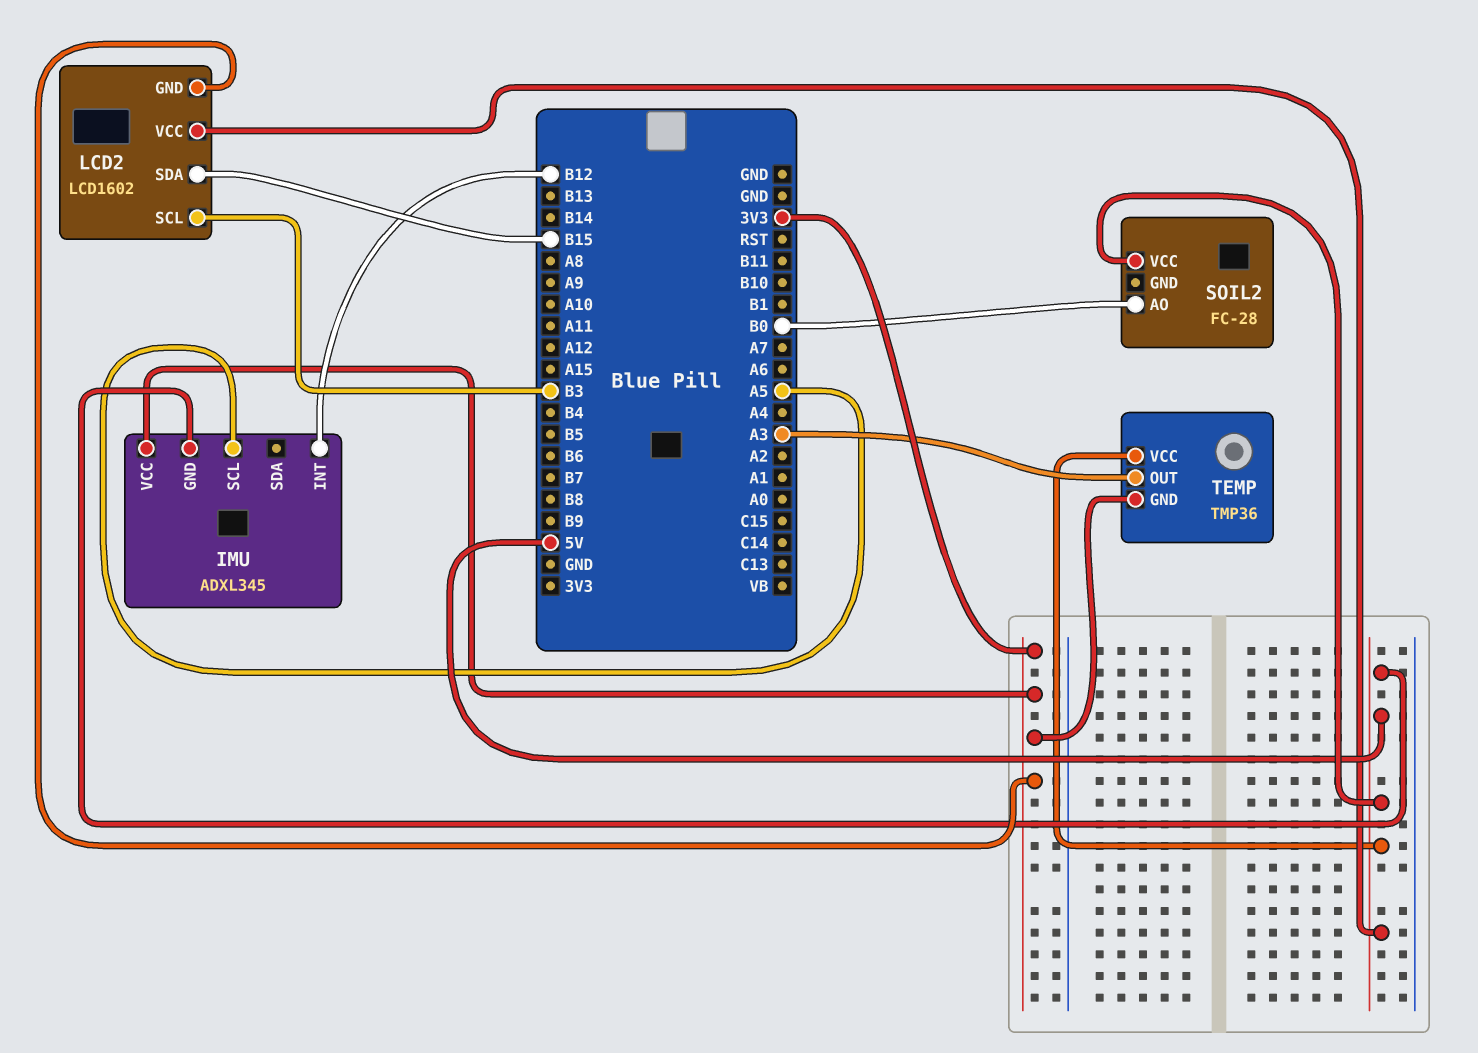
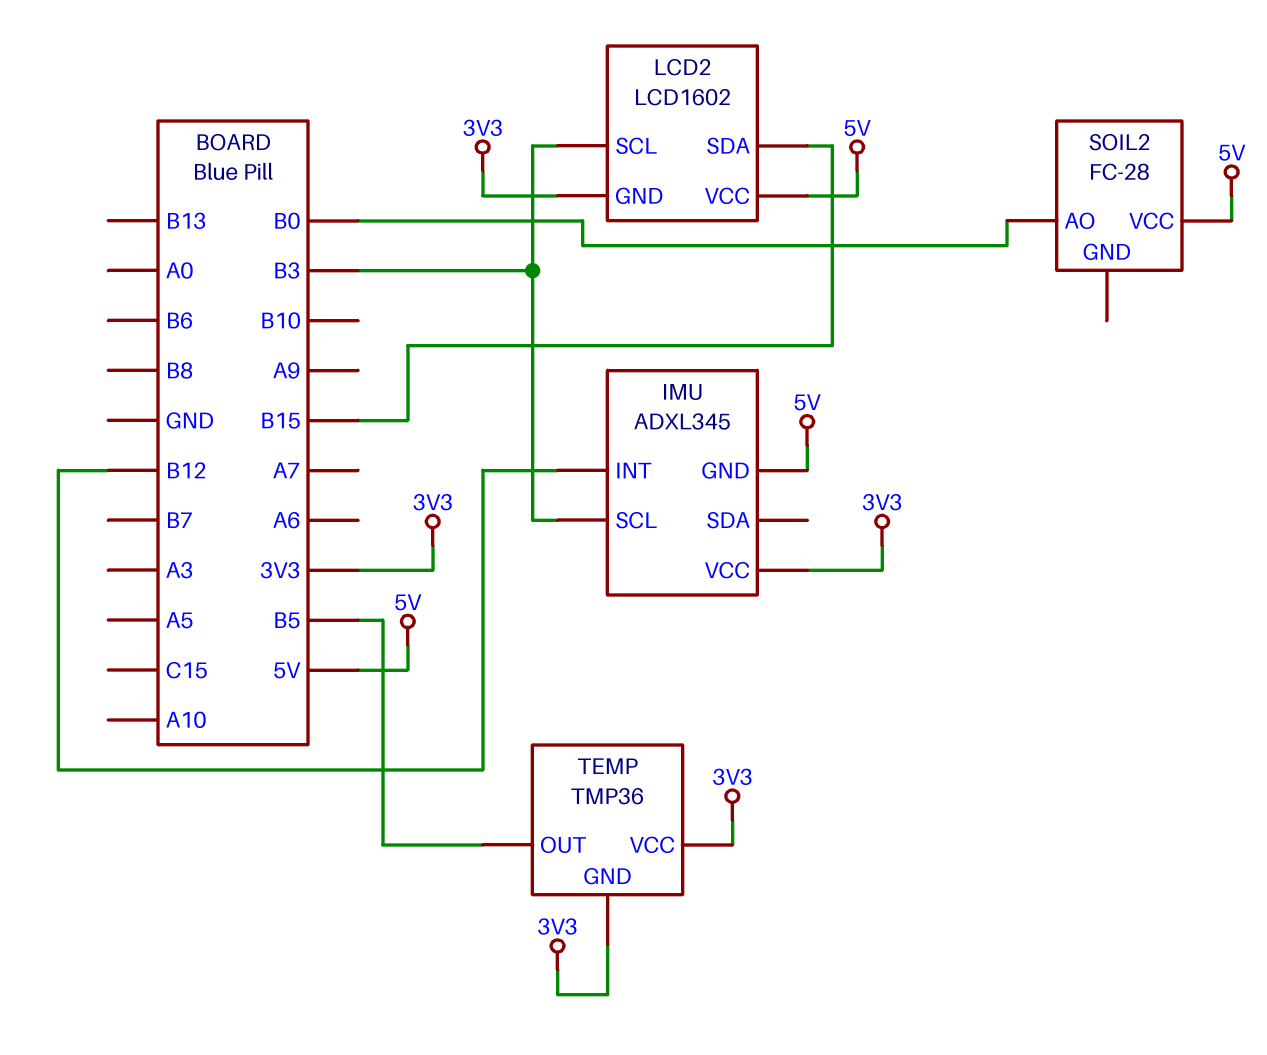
IMU pin SCL: A5 -> B3
TEMP pin OUT: A3 -> B5
TEMP pin VCC: 5V -> 3V3

